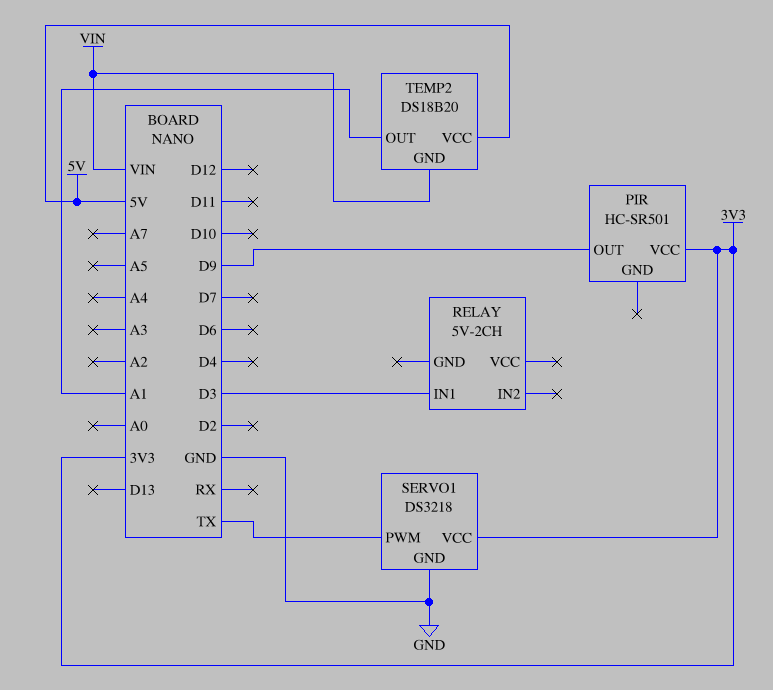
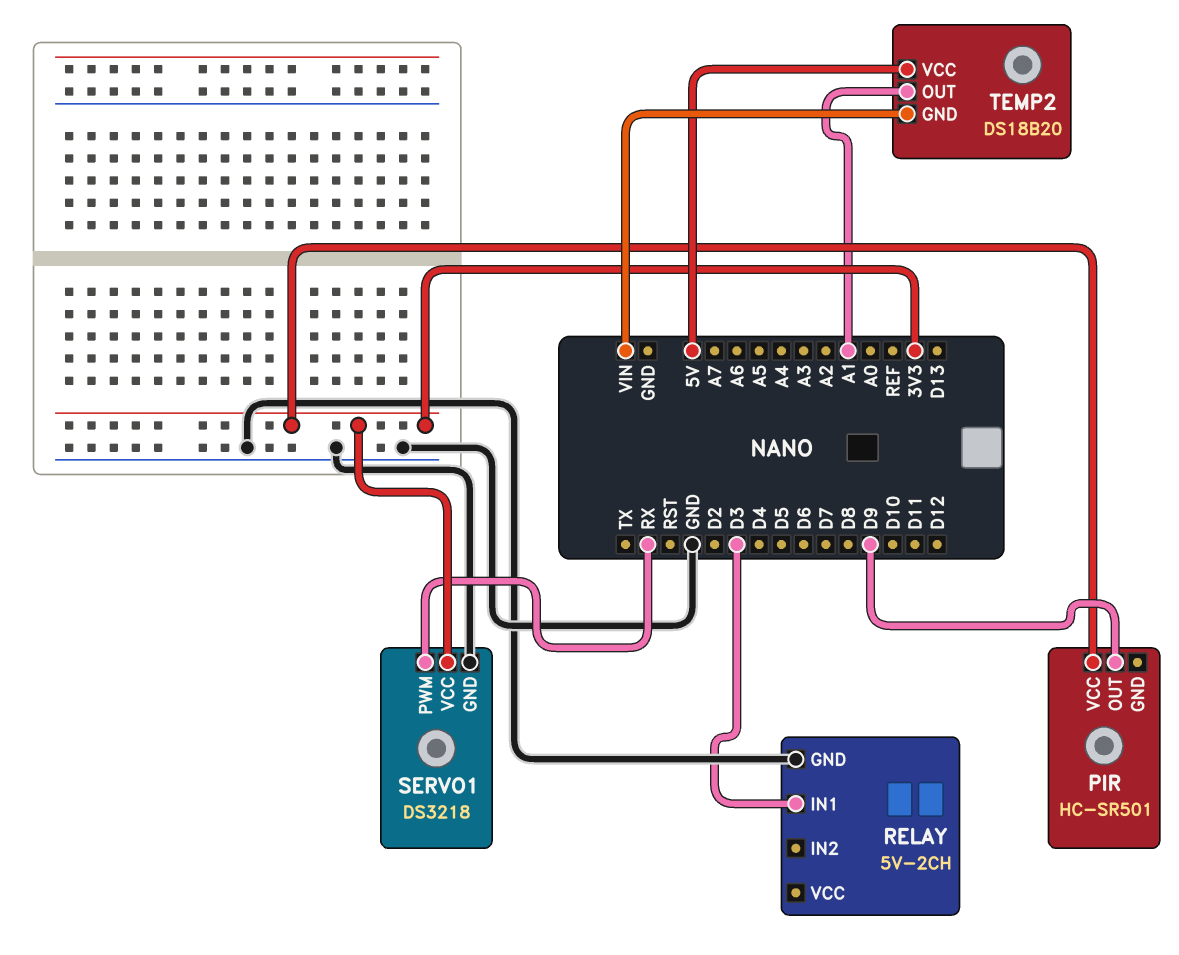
RELAY pin GND: none -> GND
SERVO1 pin PWM: TX -> RX

